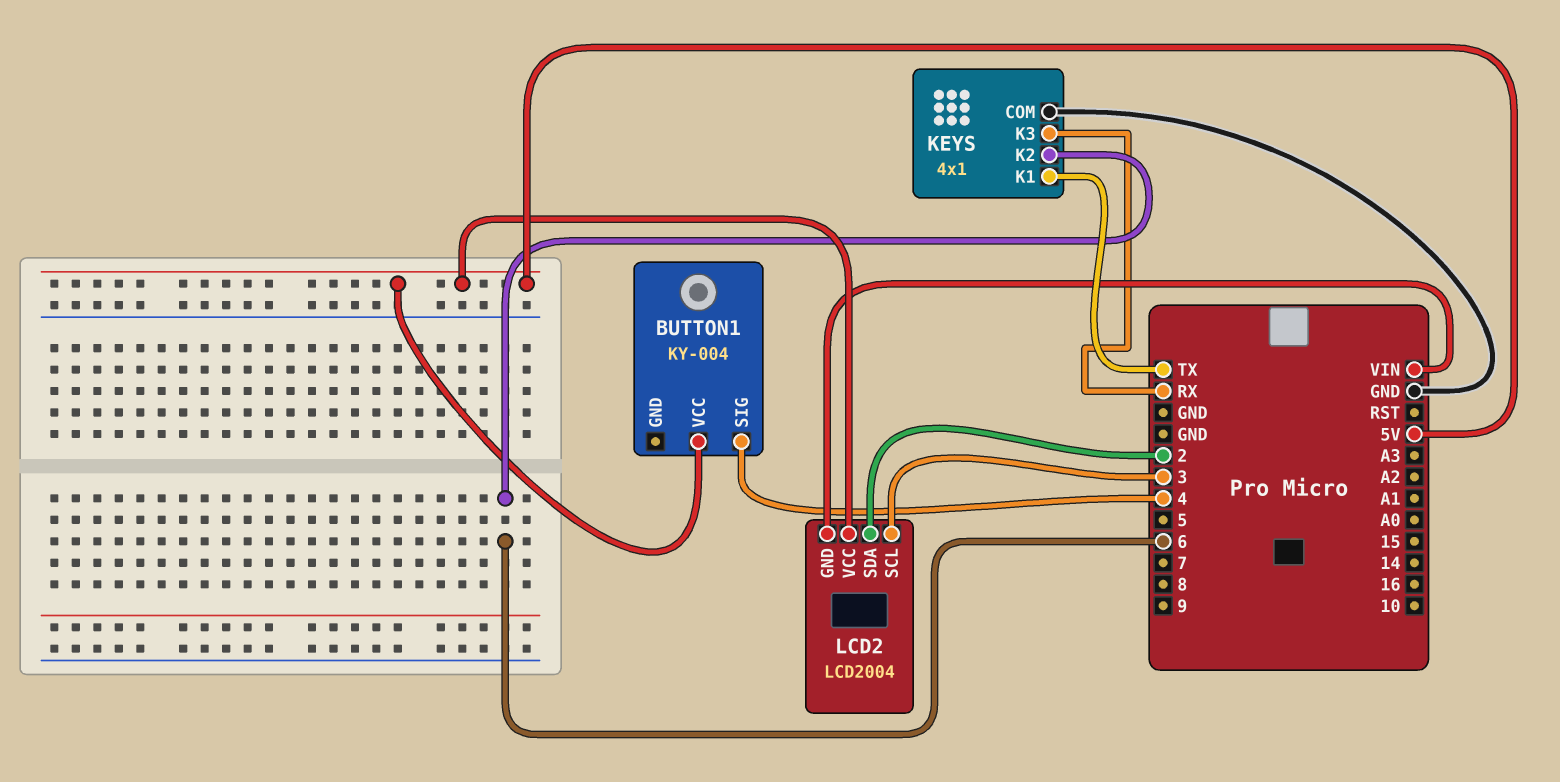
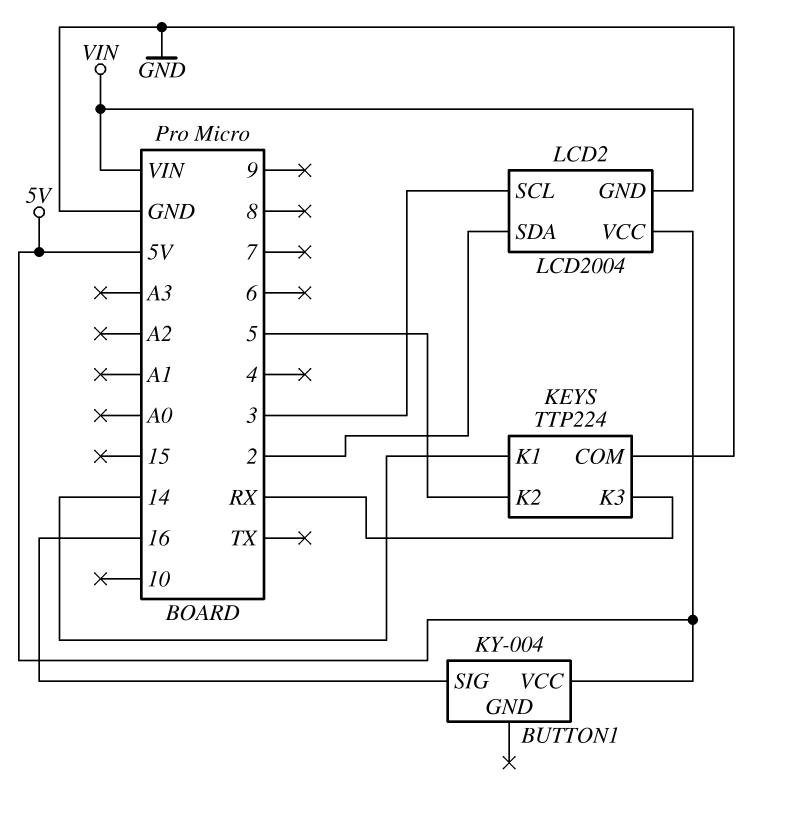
BUTTON1 pin SIG: 4 -> 16
KEYS: 4x1 -> TTP224
KEYS pin K1: TX -> 14
KEYS pin K2: 6 -> 5

